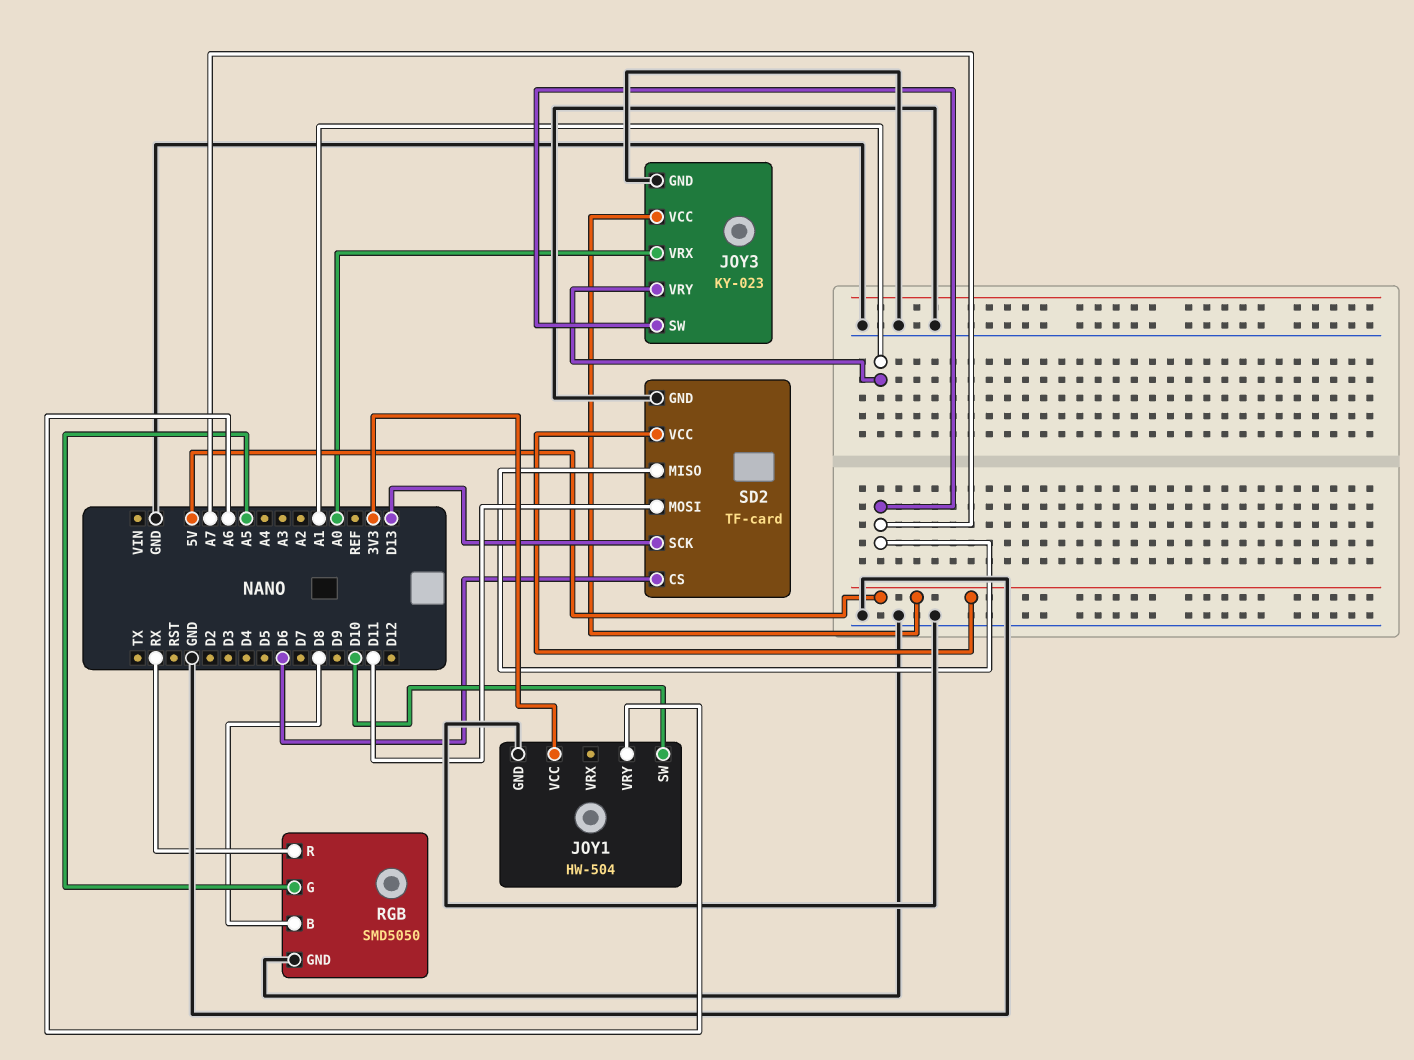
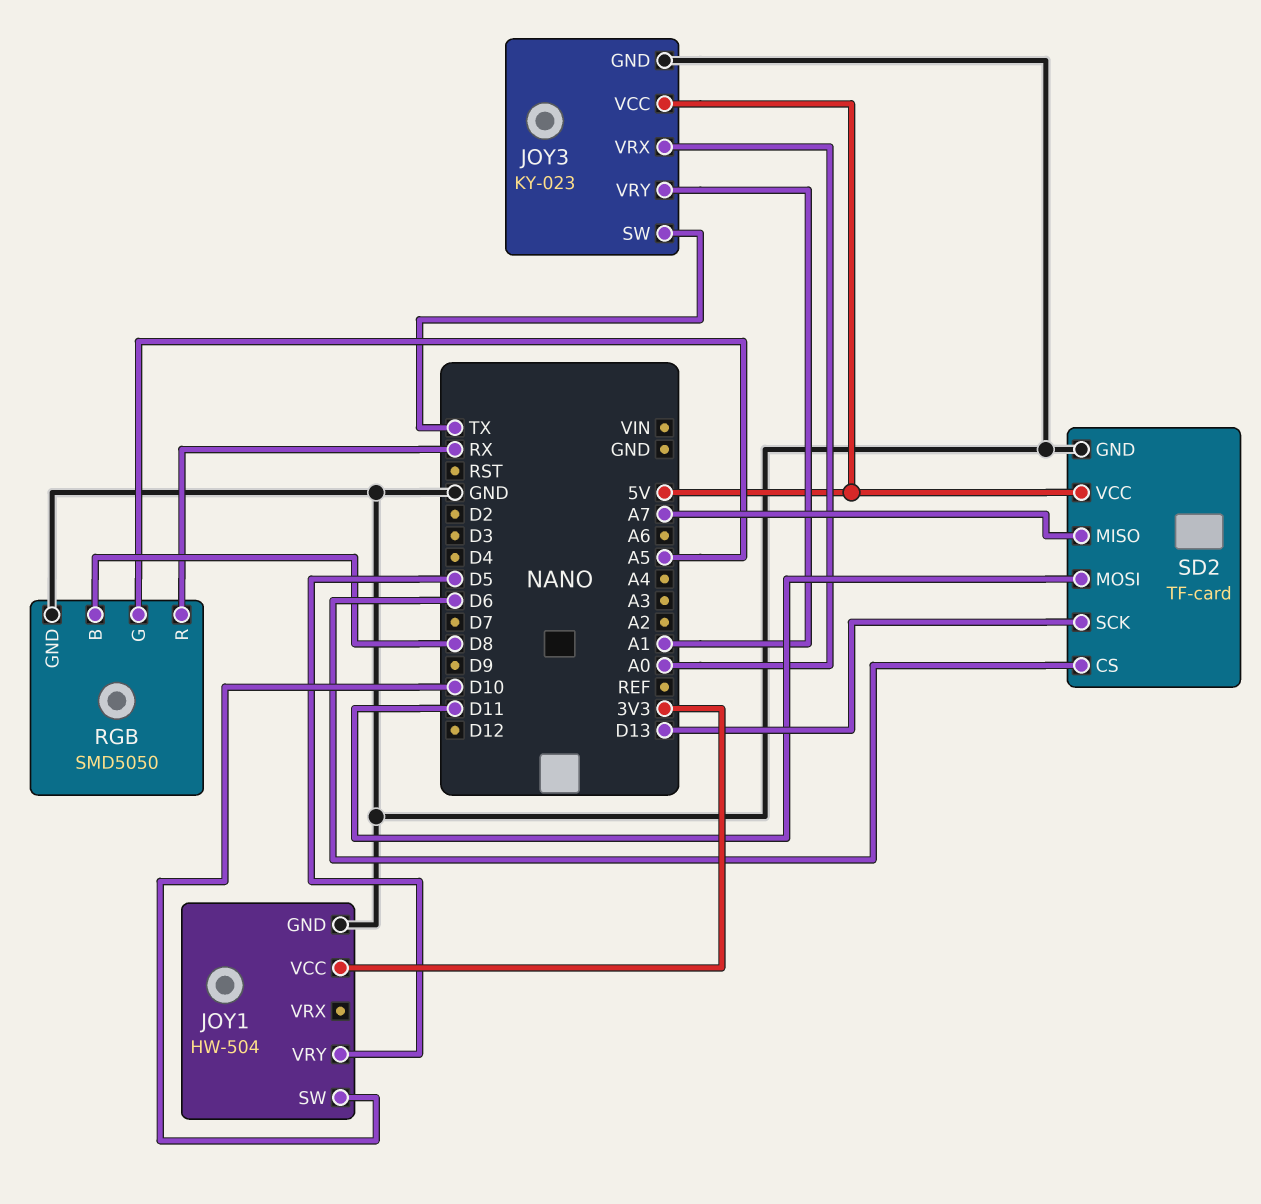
JOY1 pin VRY: A6 -> D5
JOY3 pin SW: A7 -> TX

